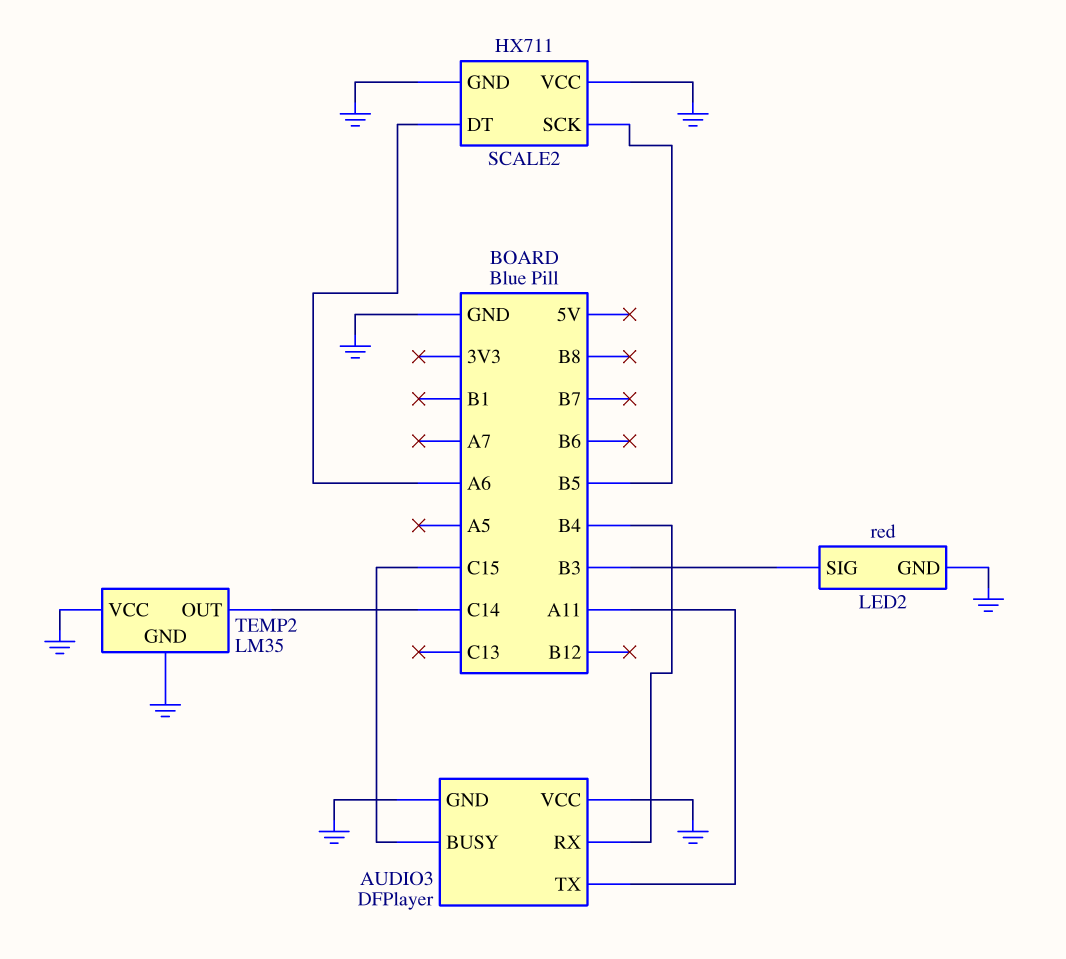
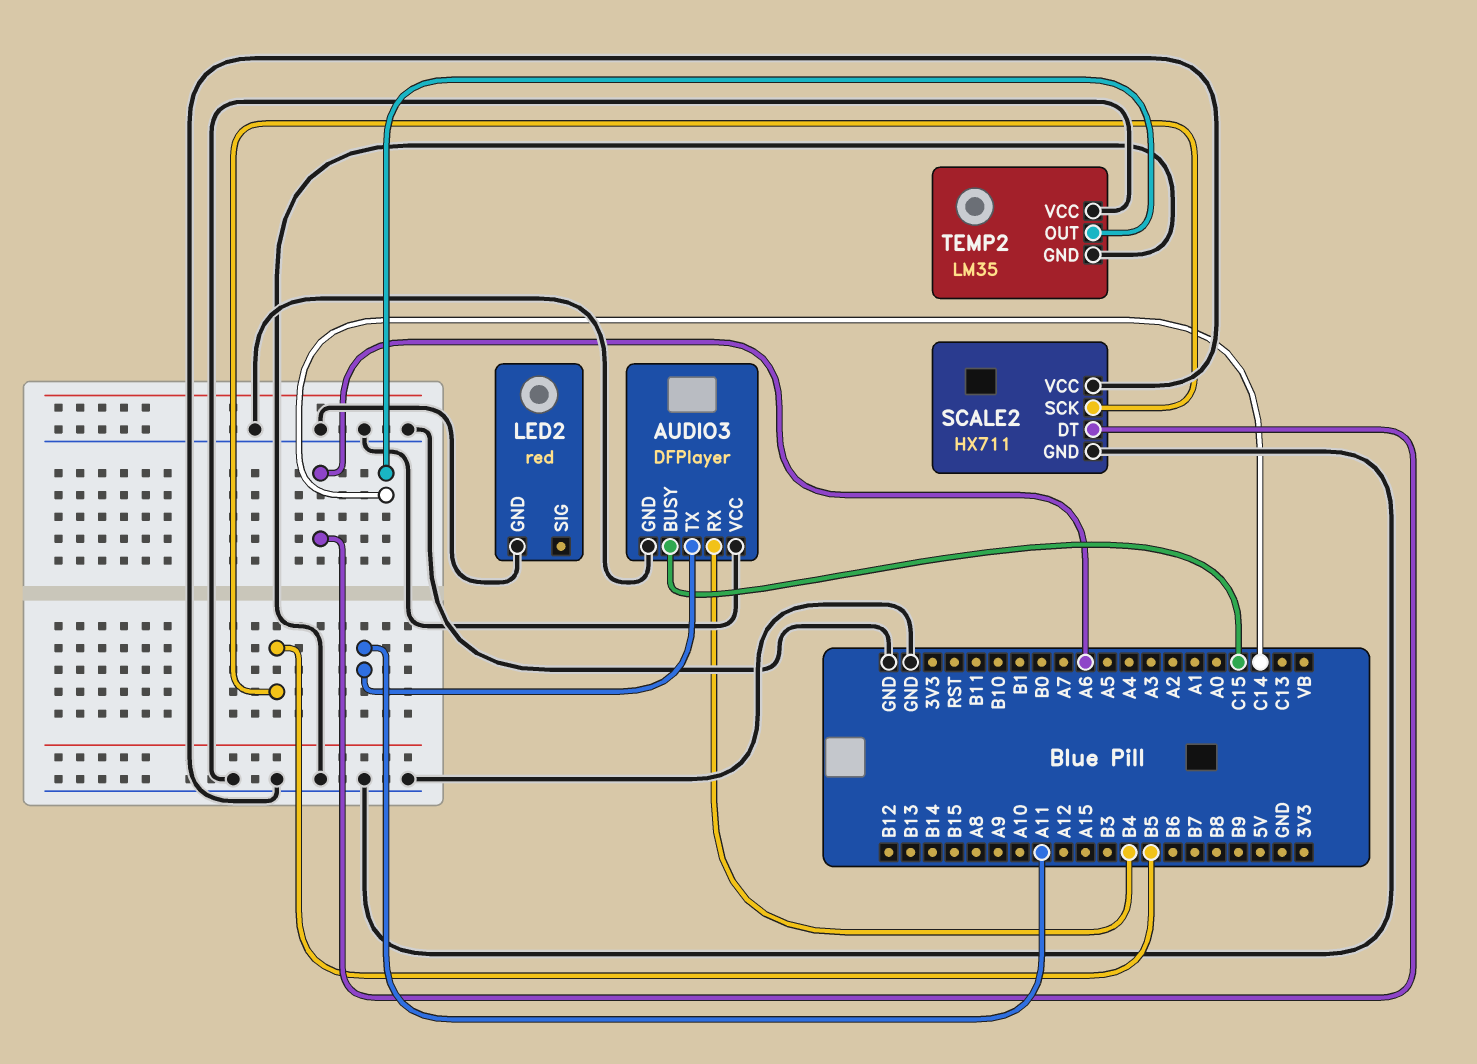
LED2 pin SIG: B3 -> none

